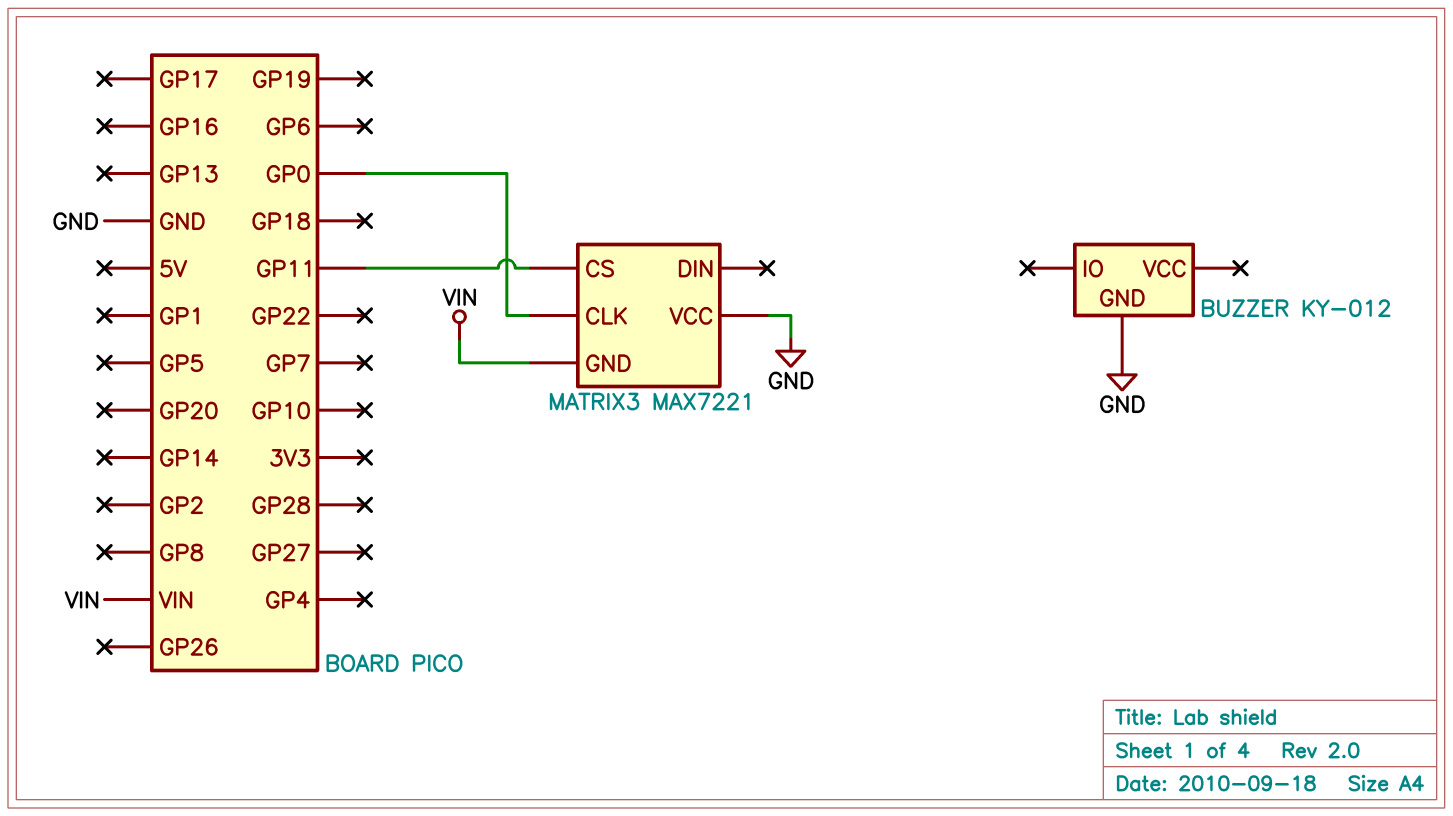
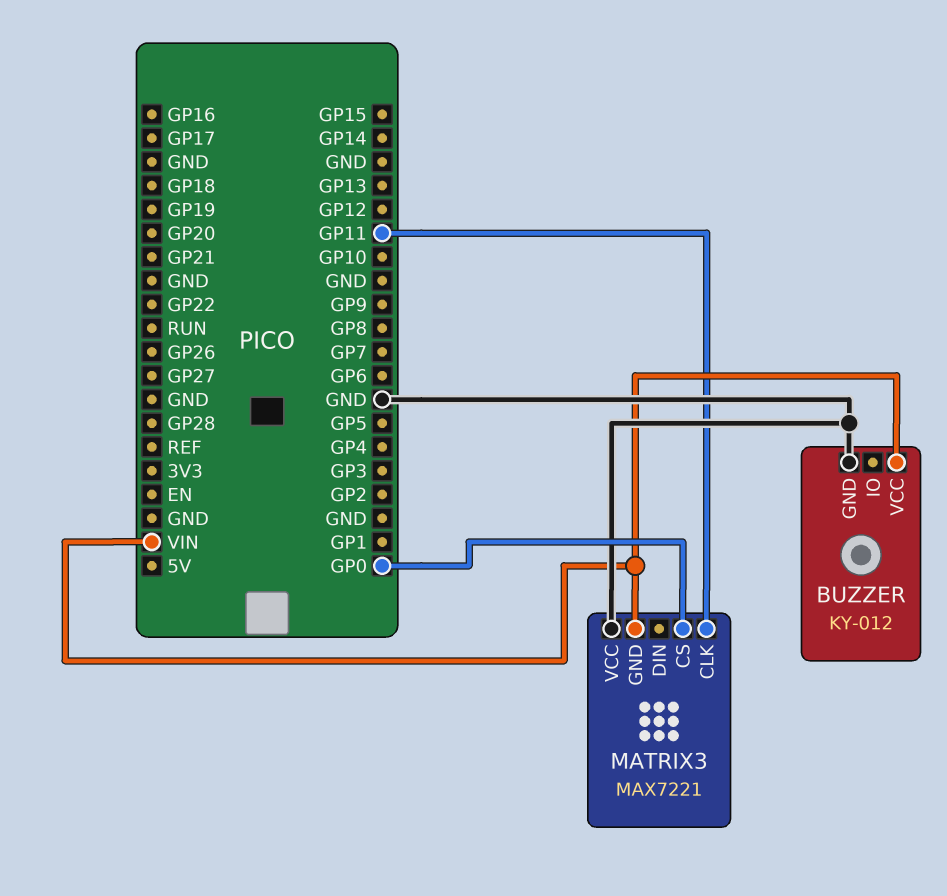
BUZZER pin VCC: none -> VIN
MATRIX3 pin CLK: GP0 -> GP11
MATRIX3 pin CS: GP11 -> GP0

